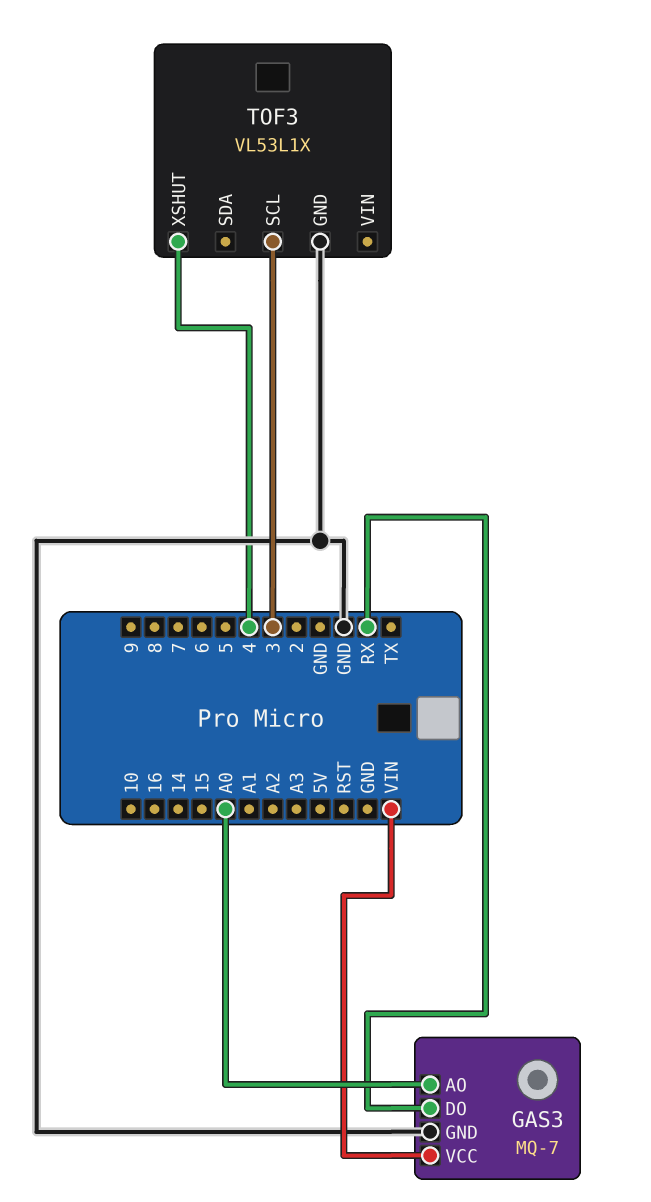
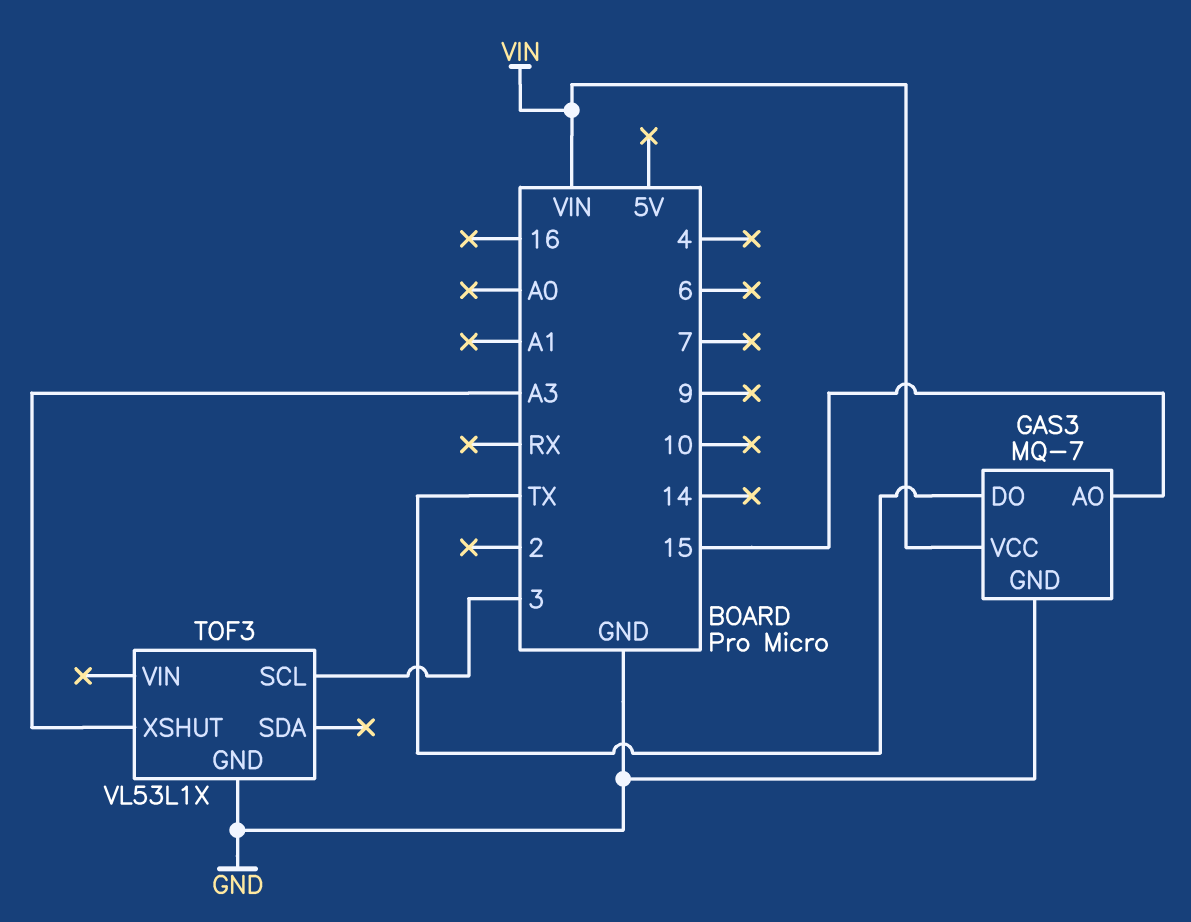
GAS3 pin AO: A0 -> 15
GAS3 pin DO: RX -> TX
TOF3 pin XSHUT: 4 -> A3

